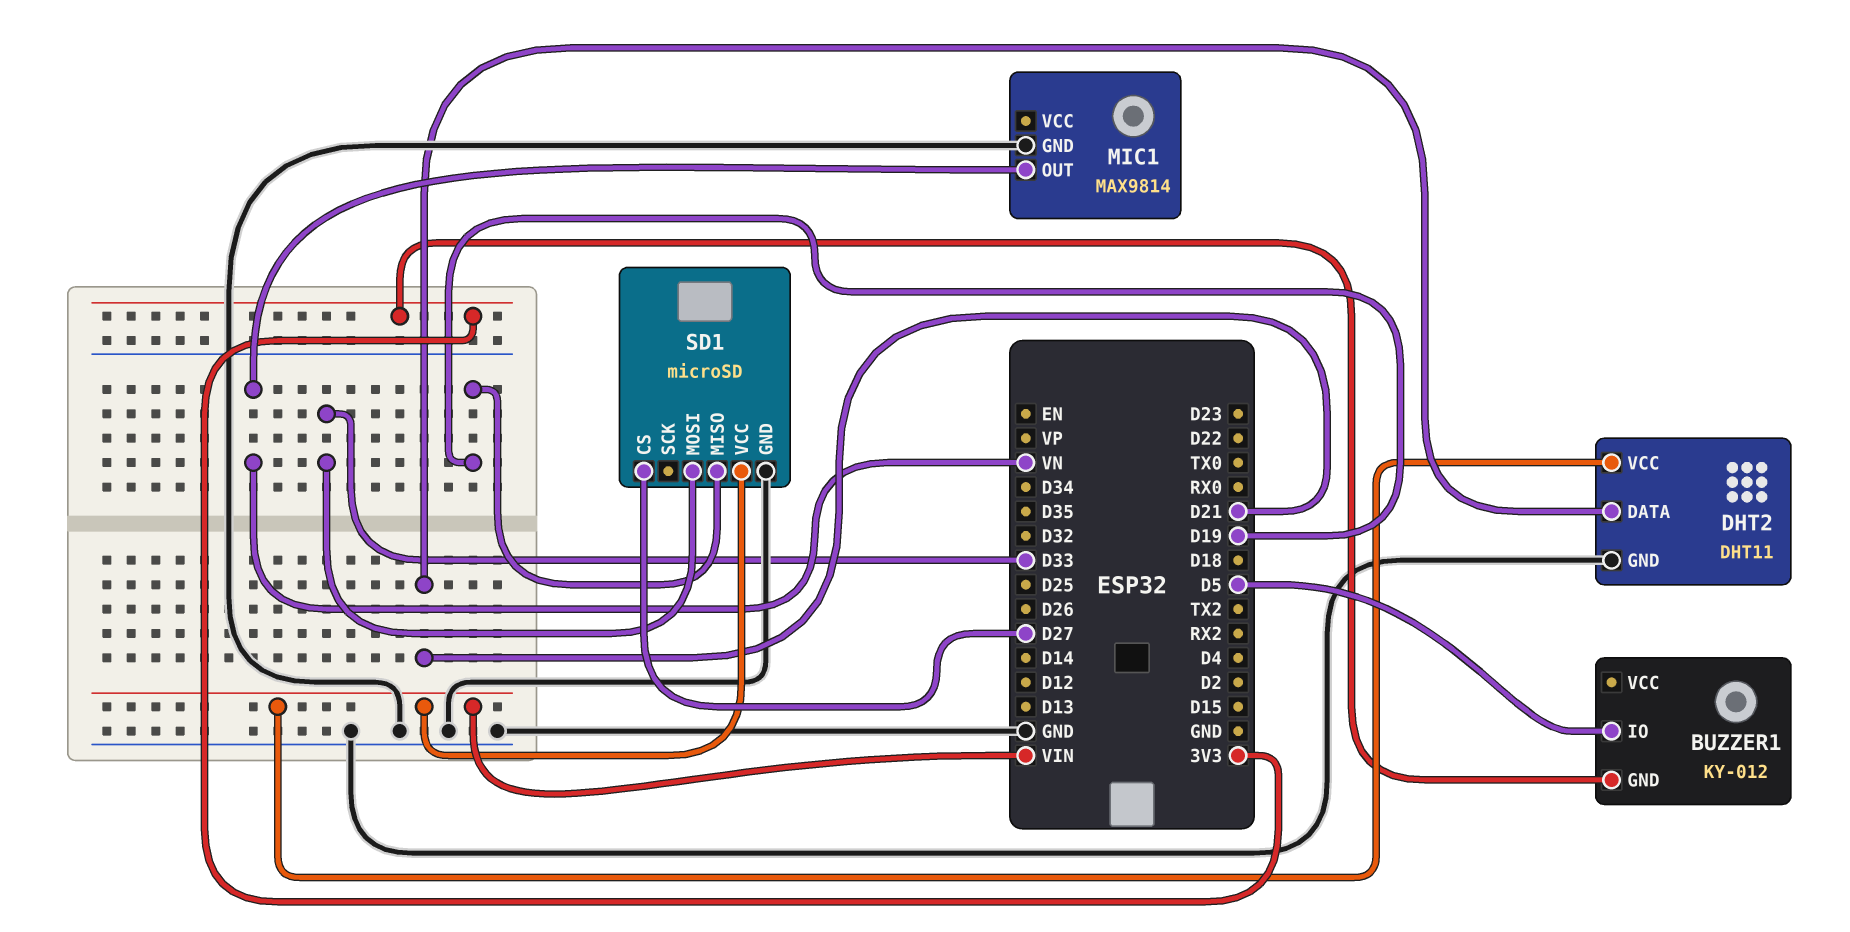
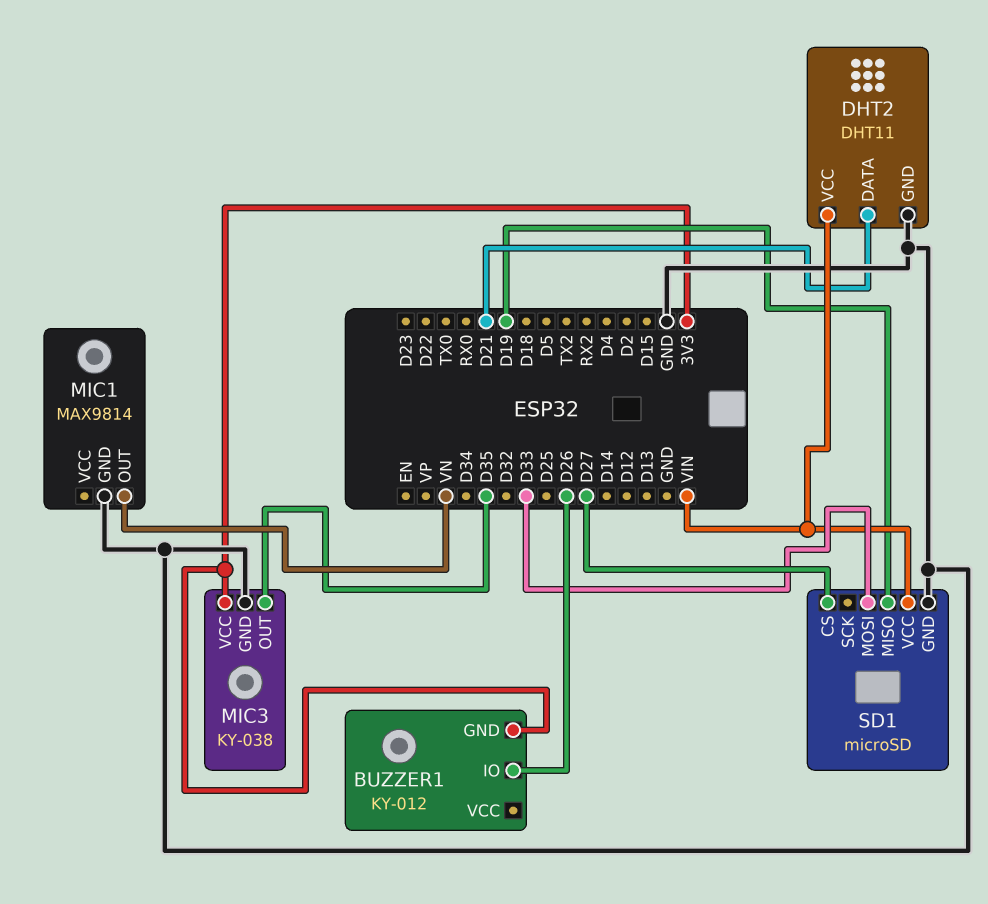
BUZZER1 pin IO: D5 -> D26
MIC3: none -> KY-038
MIC3 pin GND: none -> GND
MIC3 pin OUT: none -> D35
MIC3 pin VCC: none -> 3V3

